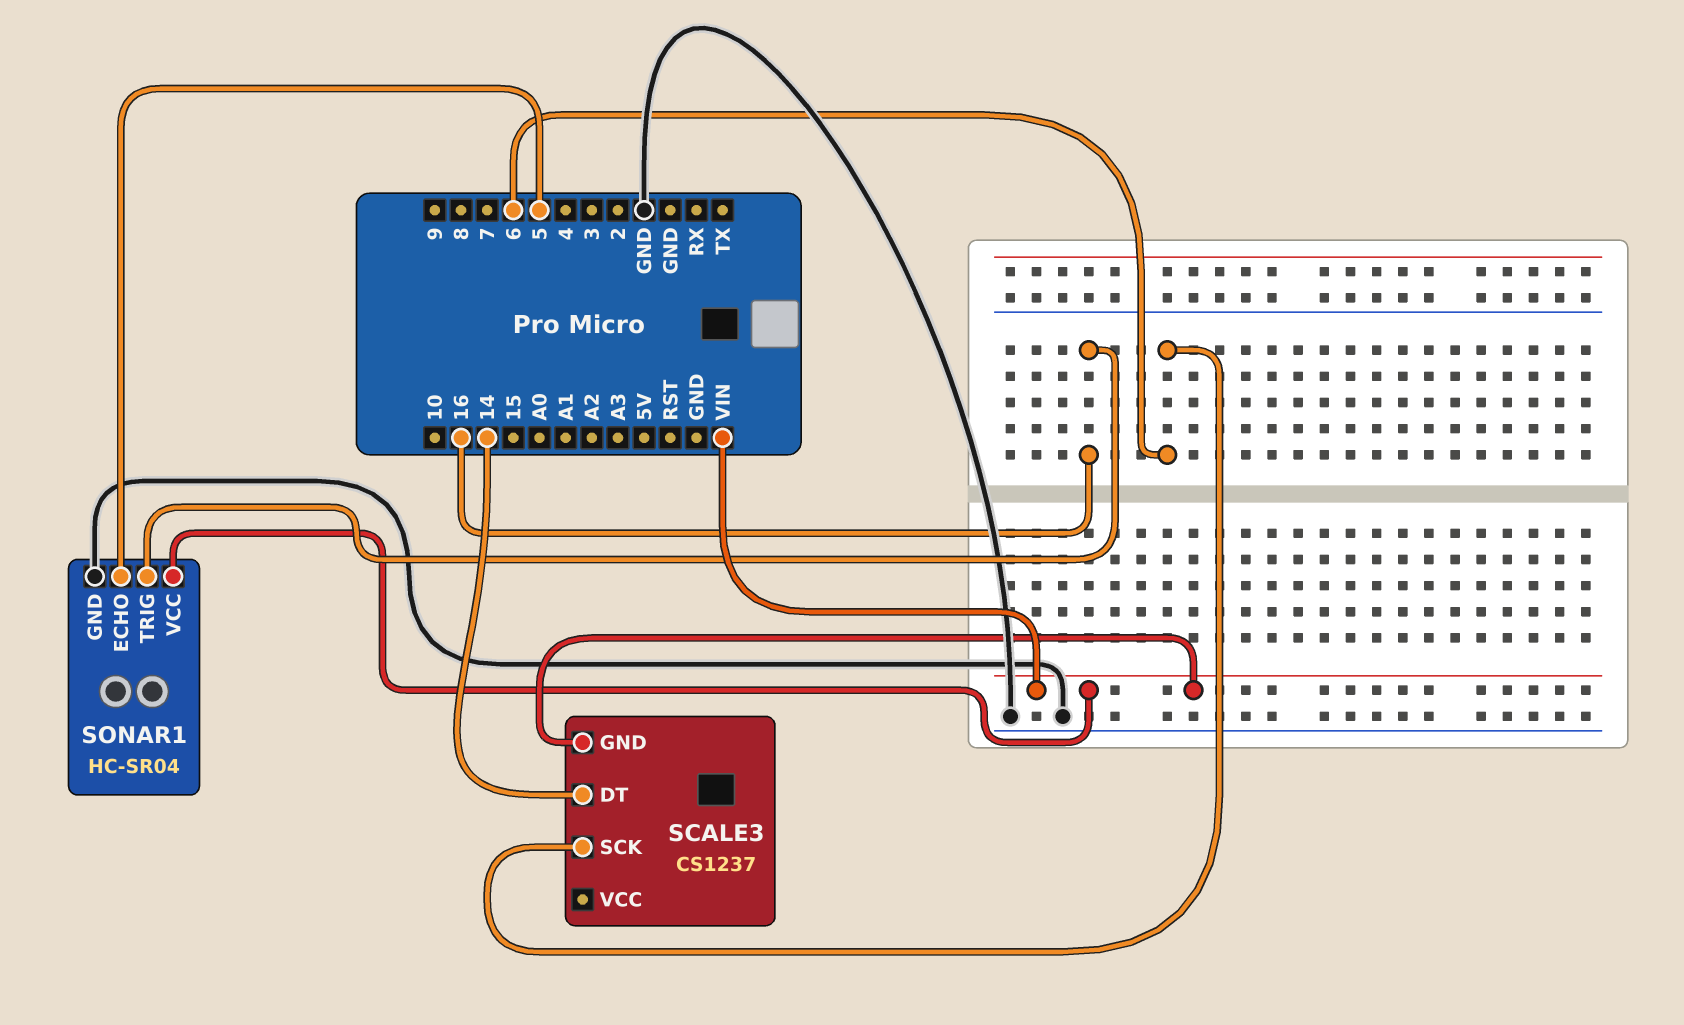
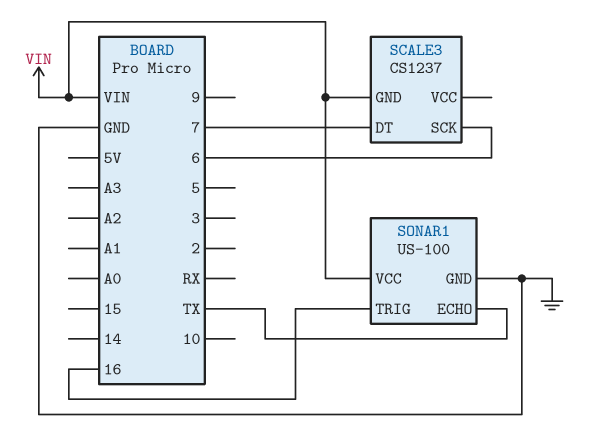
SCALE3 pin DT: 14 -> 7
SONAR1: HC-SR04 -> US-100
SONAR1 pin ECHO: 5 -> TX

